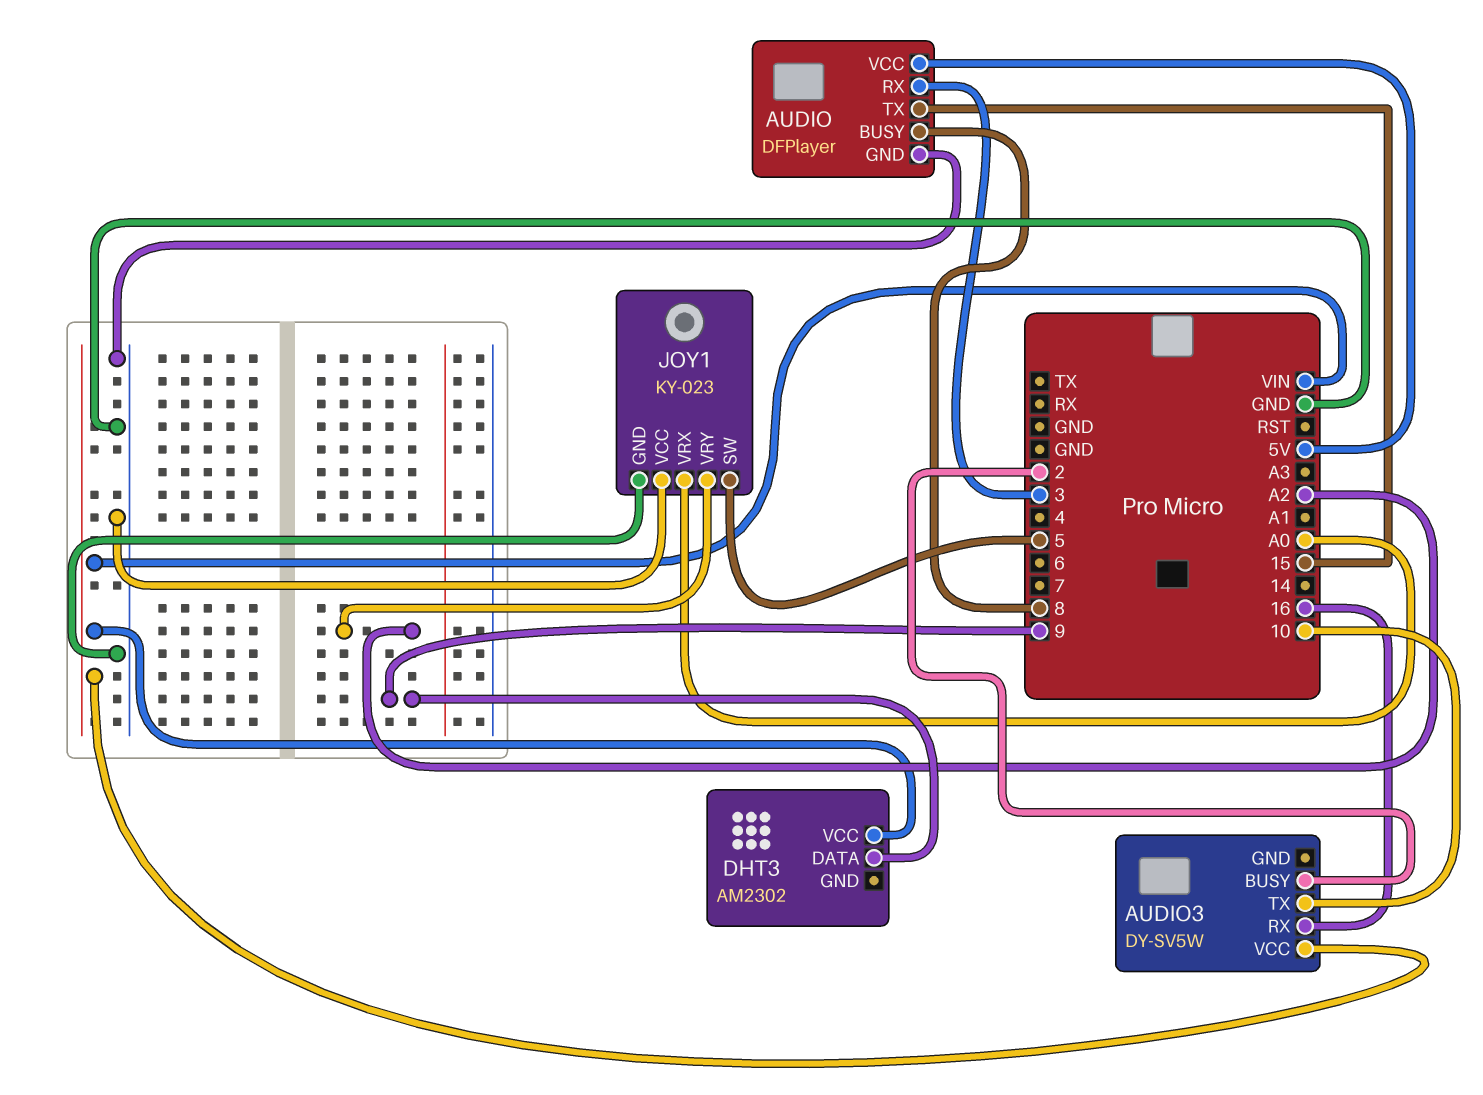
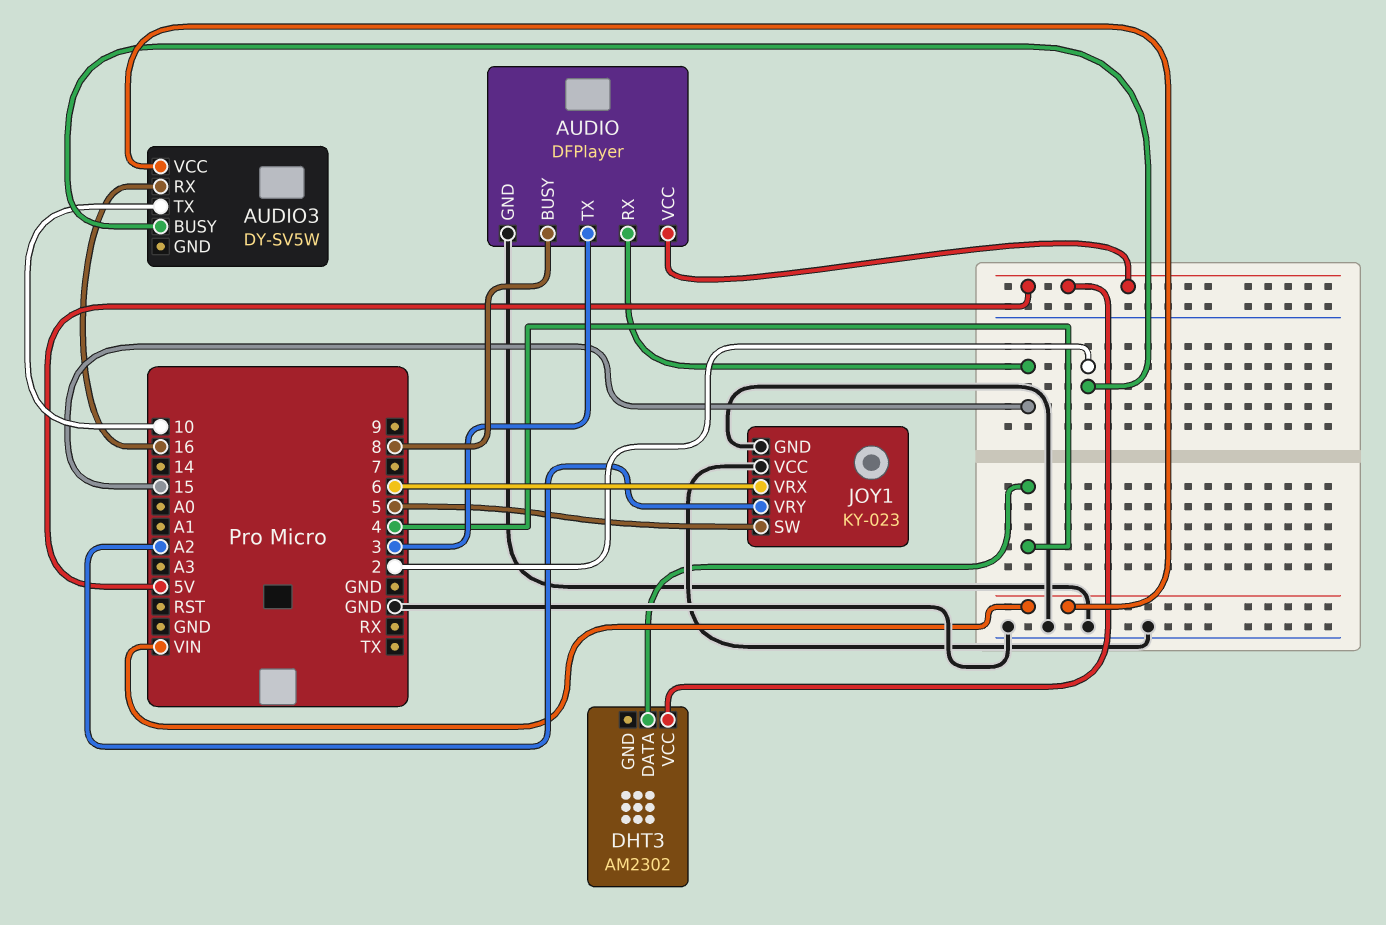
AUDIO pin RX: 3 -> 15
AUDIO pin TX: 15 -> 3
DHT3 pin DATA: 9 -> 4
DHT3 pin VCC: VIN -> 5V
JOY1 pin VRX: A0 -> 6

